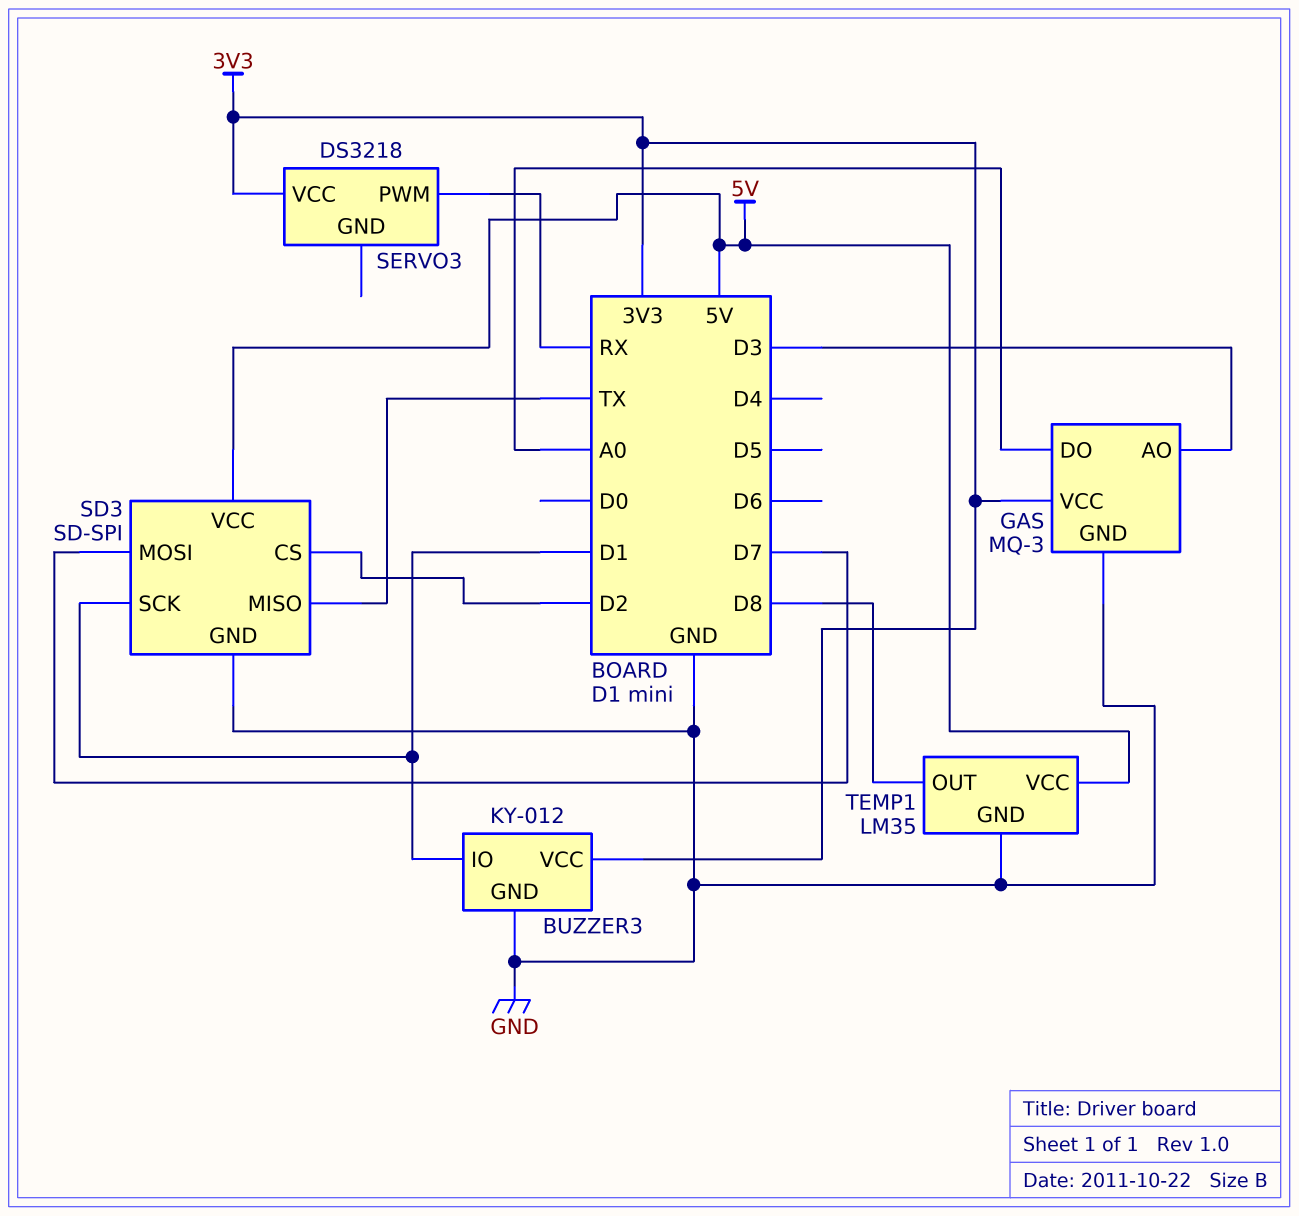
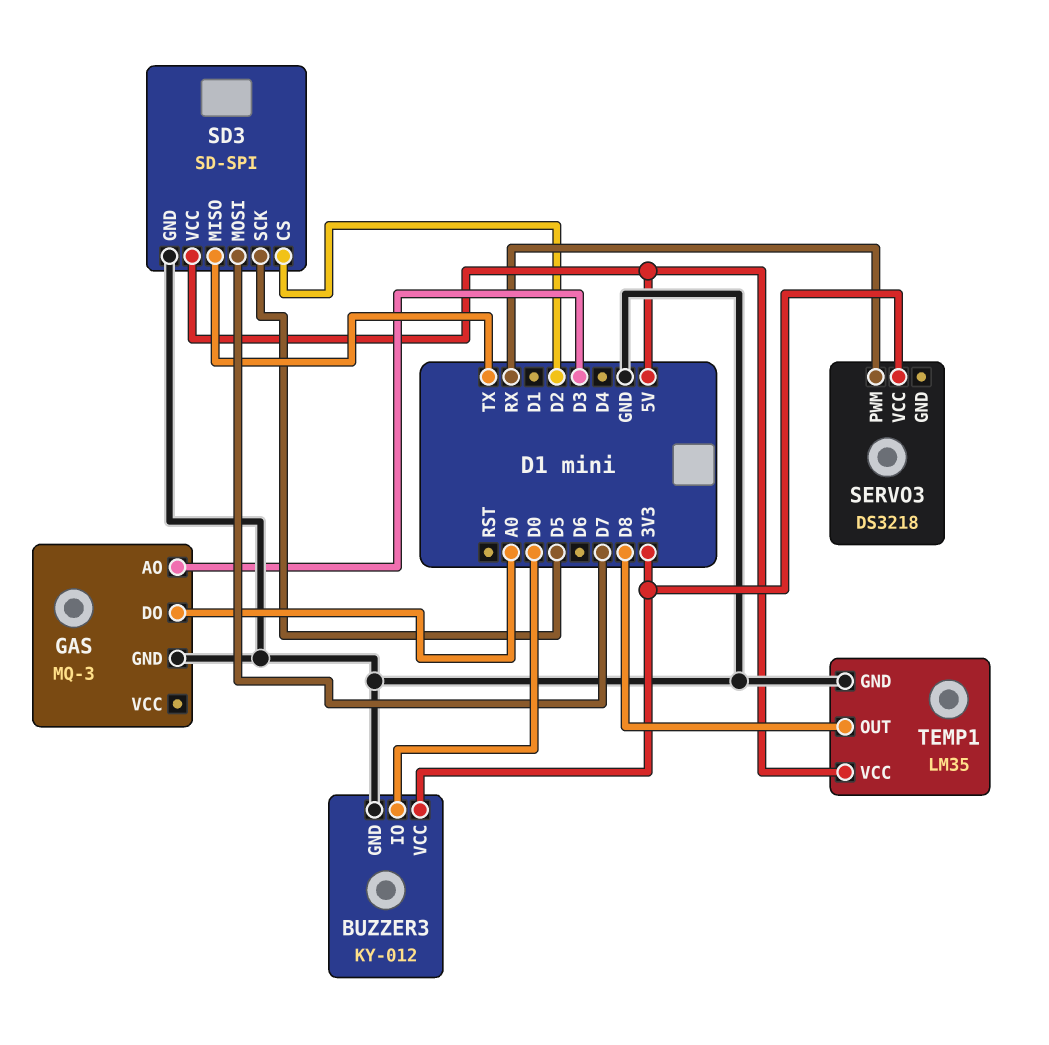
BUZZER3 pin IO: D1 -> D0
GAS pin VCC: 3V3 -> none
SD3 pin SCK: D1 -> D5

